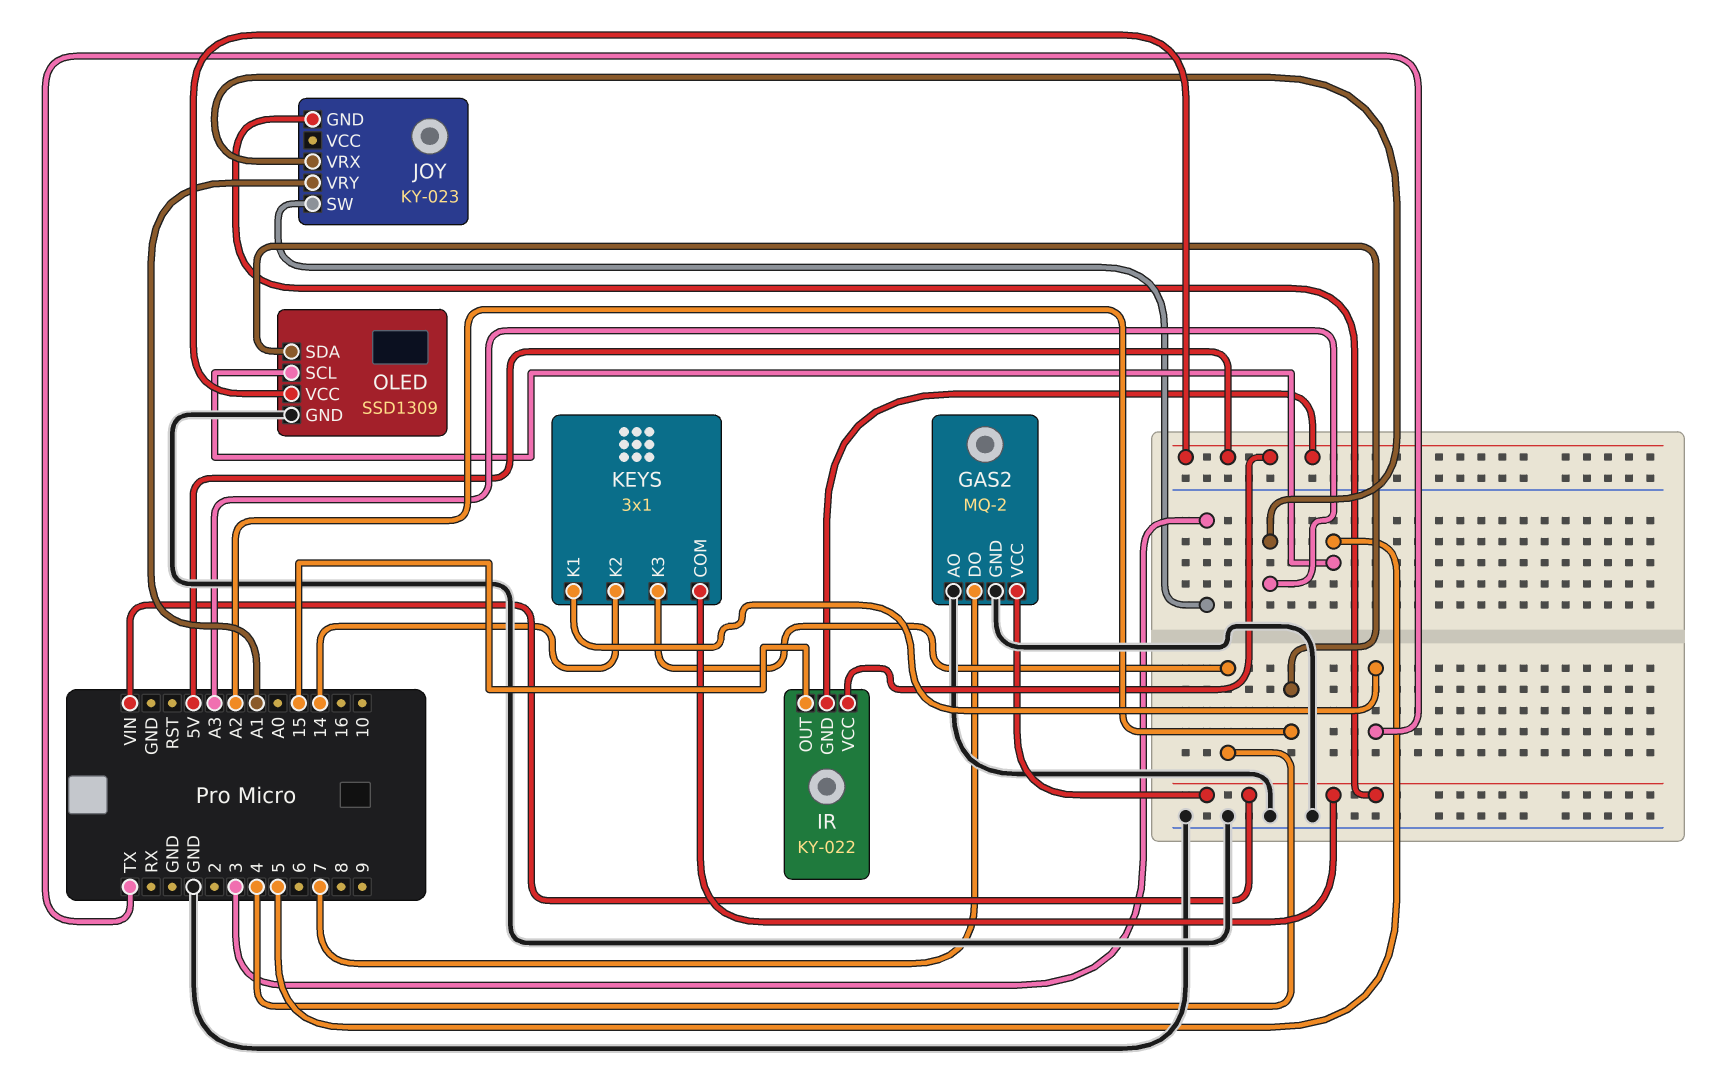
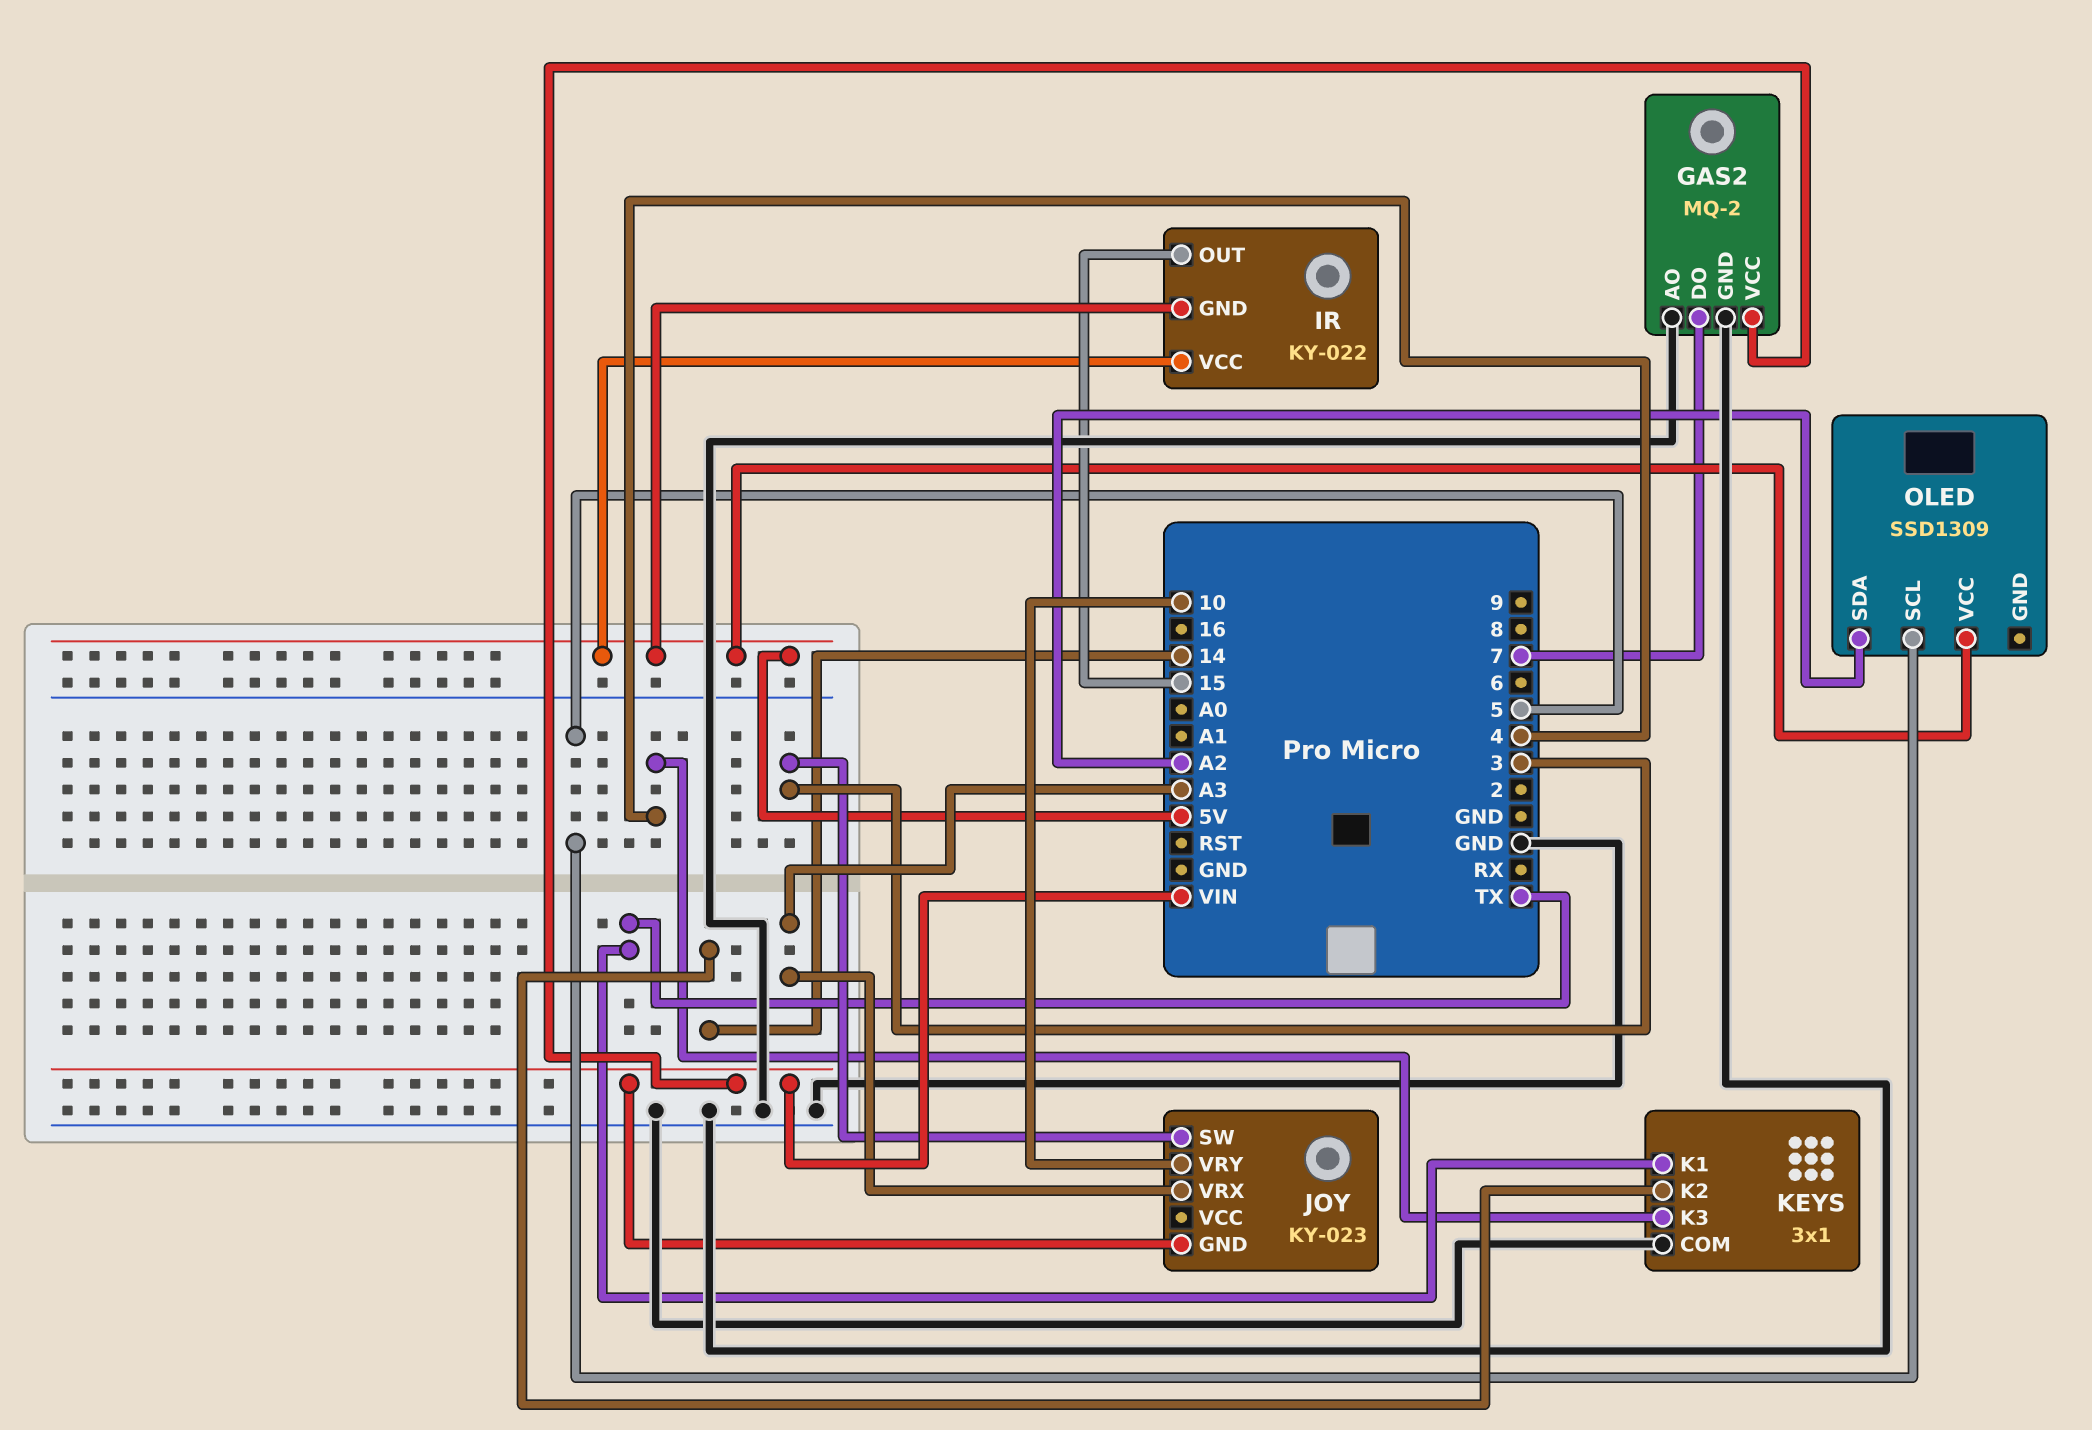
JOY pin VRY: A1 -> 10
KEYS pin COM: VIN -> GND
OLED pin GND: GND -> none

